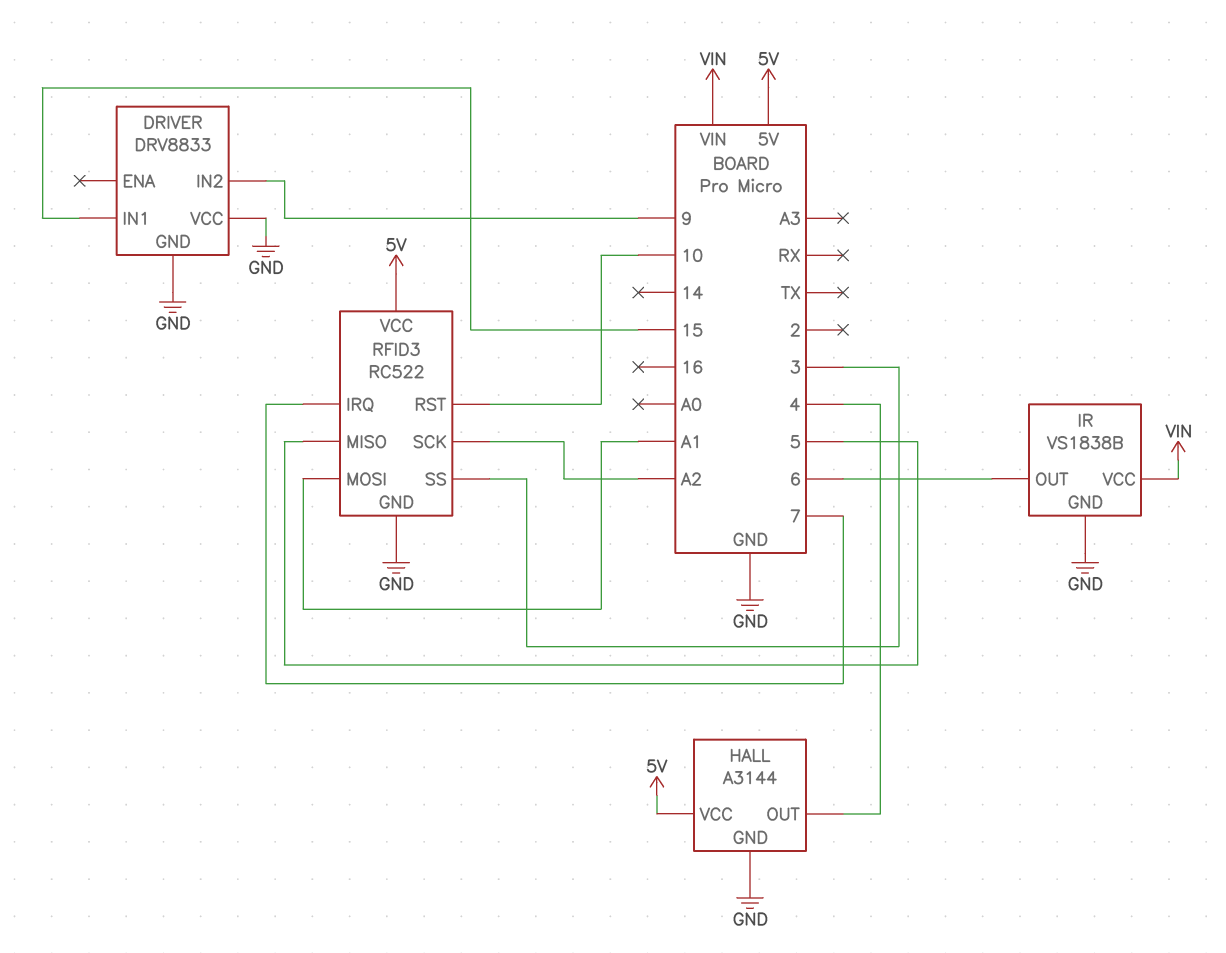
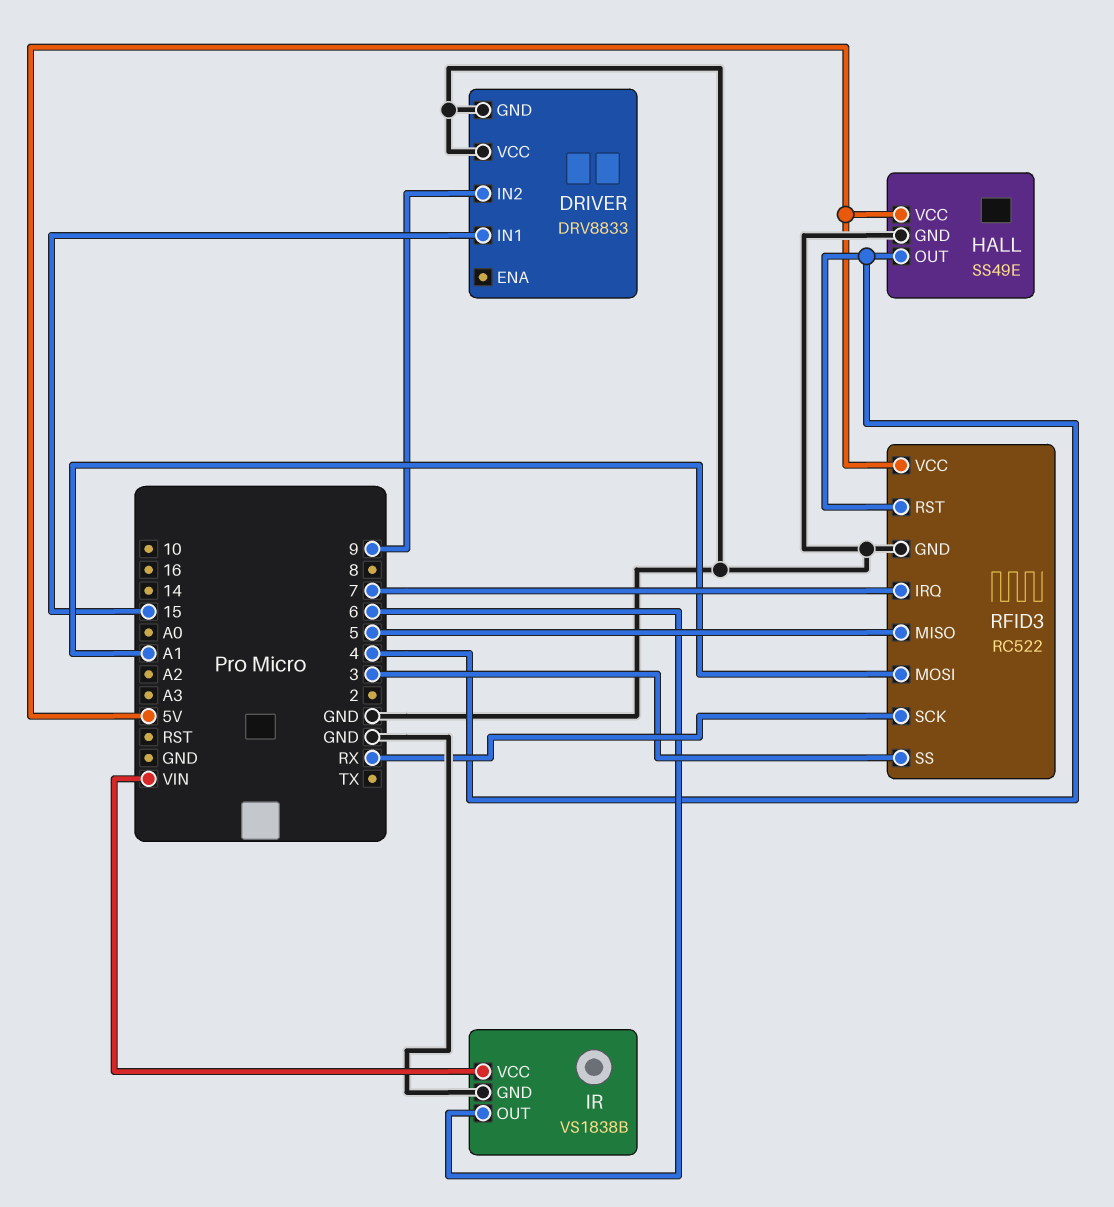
HALL: A3144 -> SS49E
RFID3 pin RST: 10 -> 4
RFID3 pin SCK: A2 -> RX

